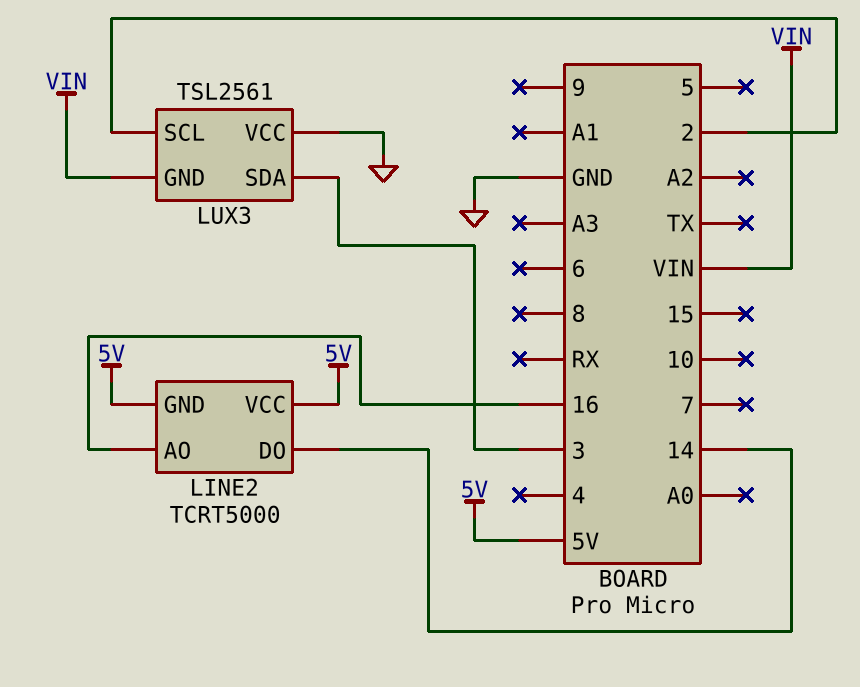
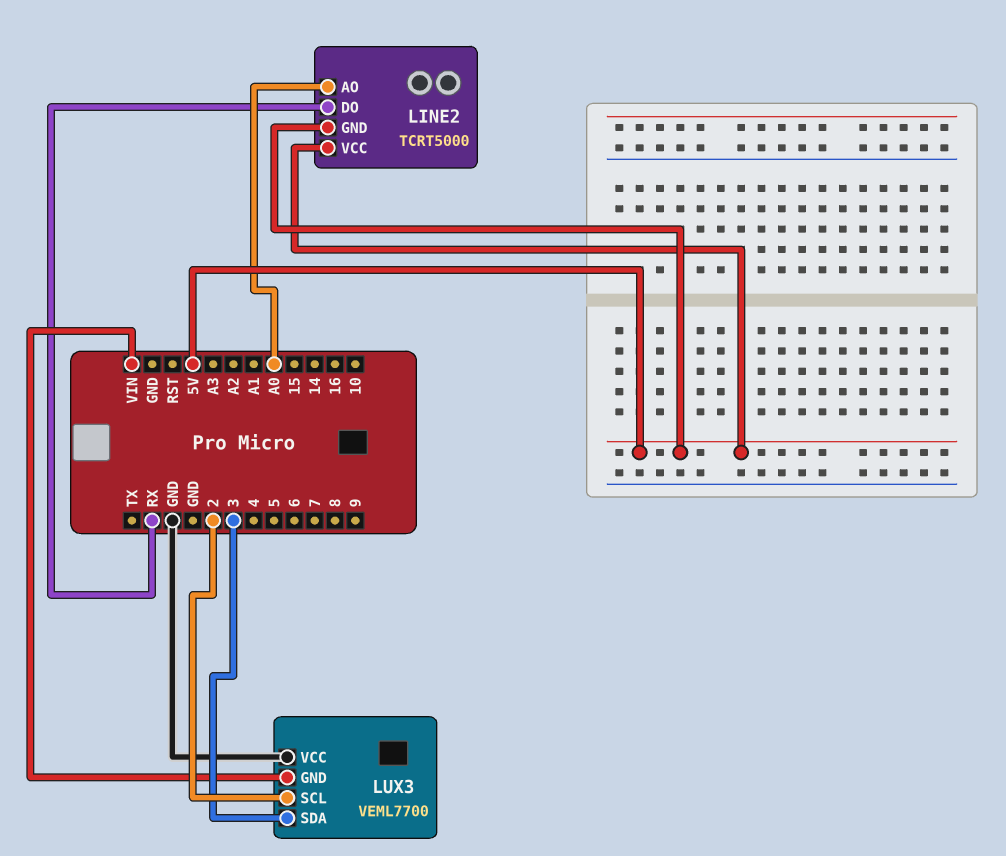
LINE2 pin AO: 16 -> A0
LINE2 pin DO: 14 -> RX
LUX3: TSL2561 -> VEML7700

